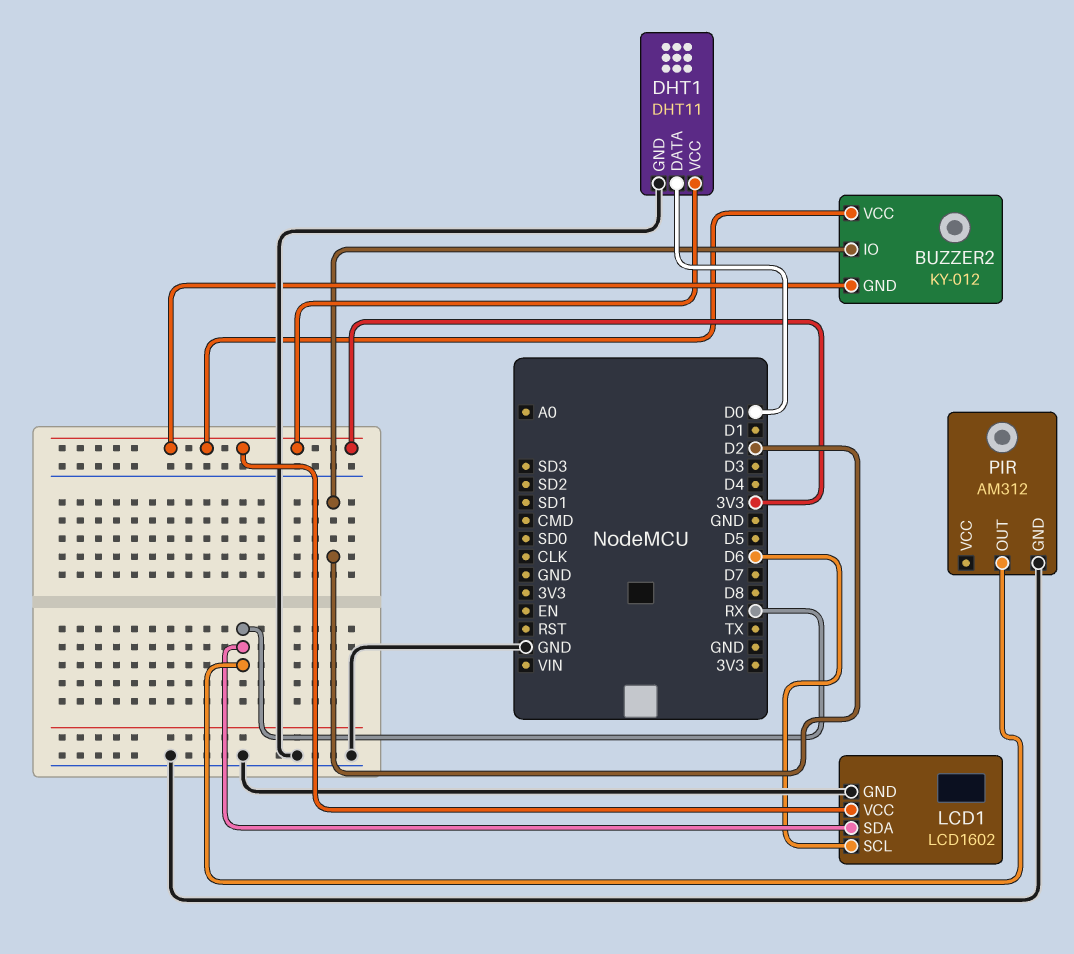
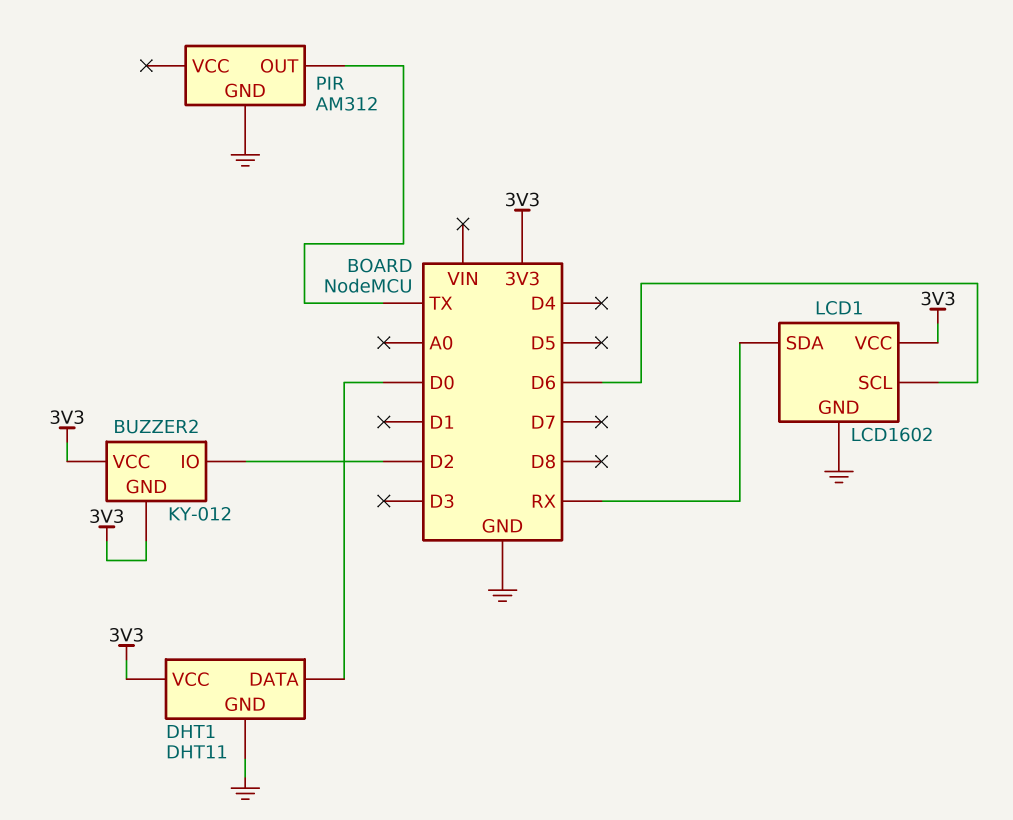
PIR pin OUT: RX -> TX

